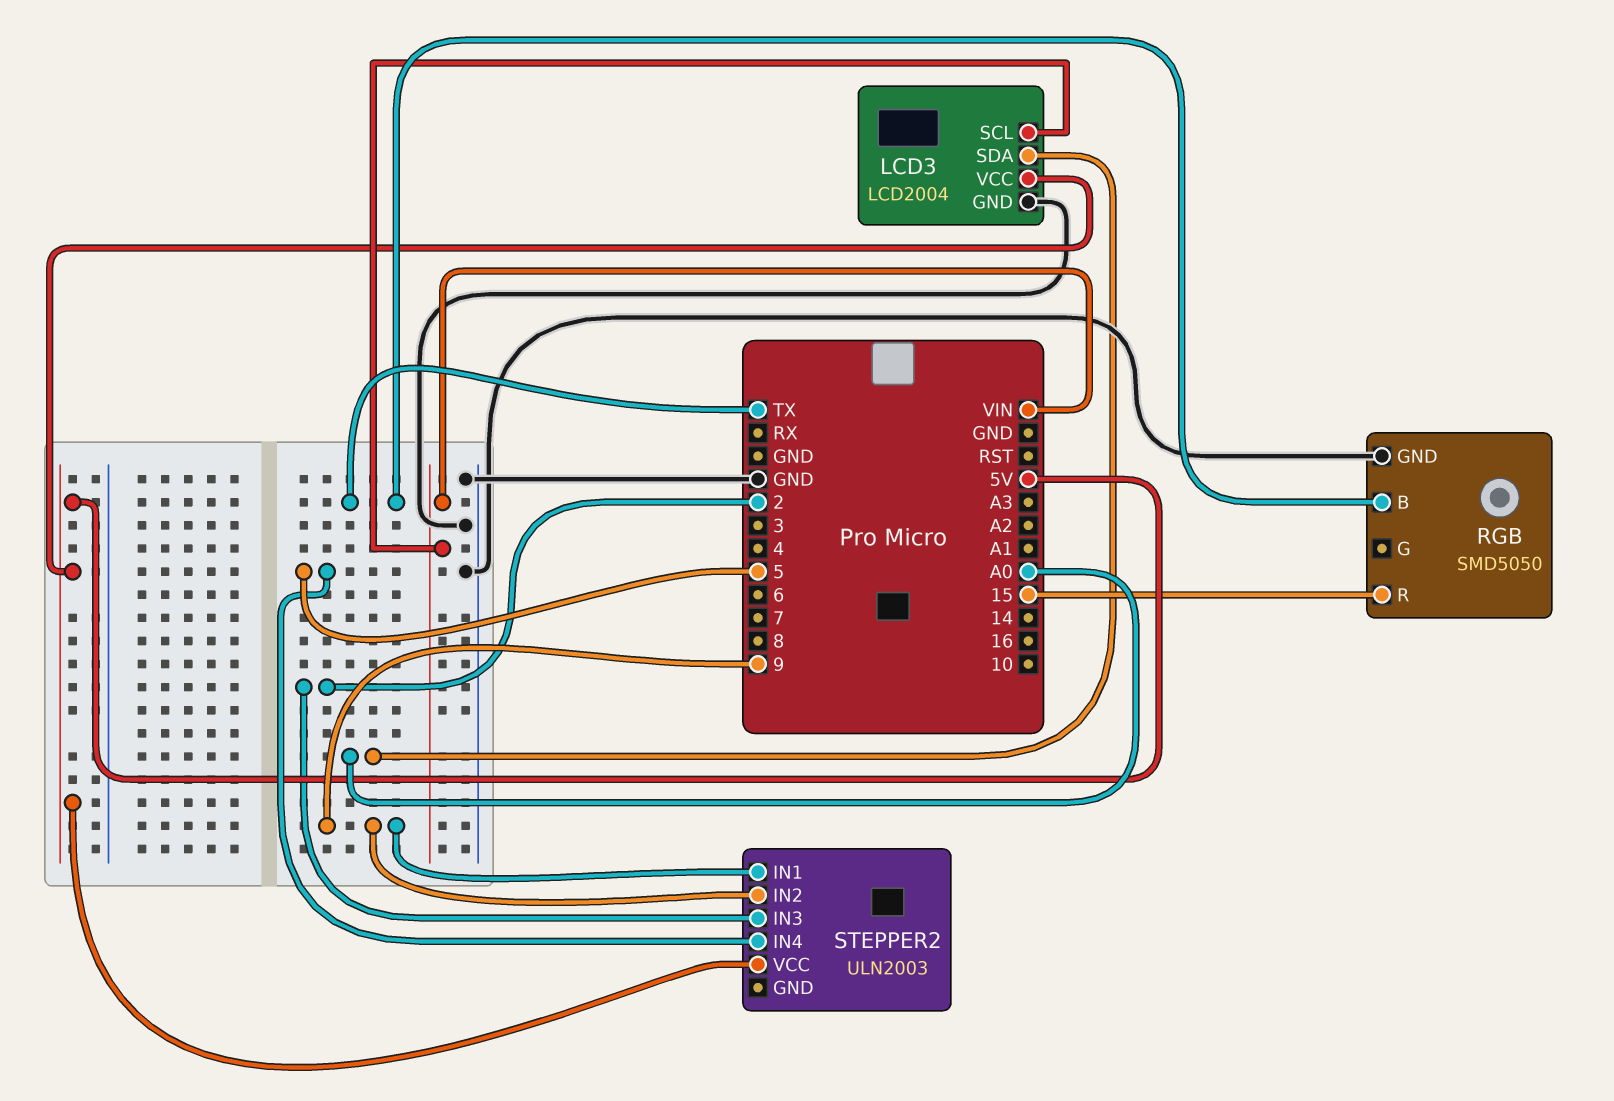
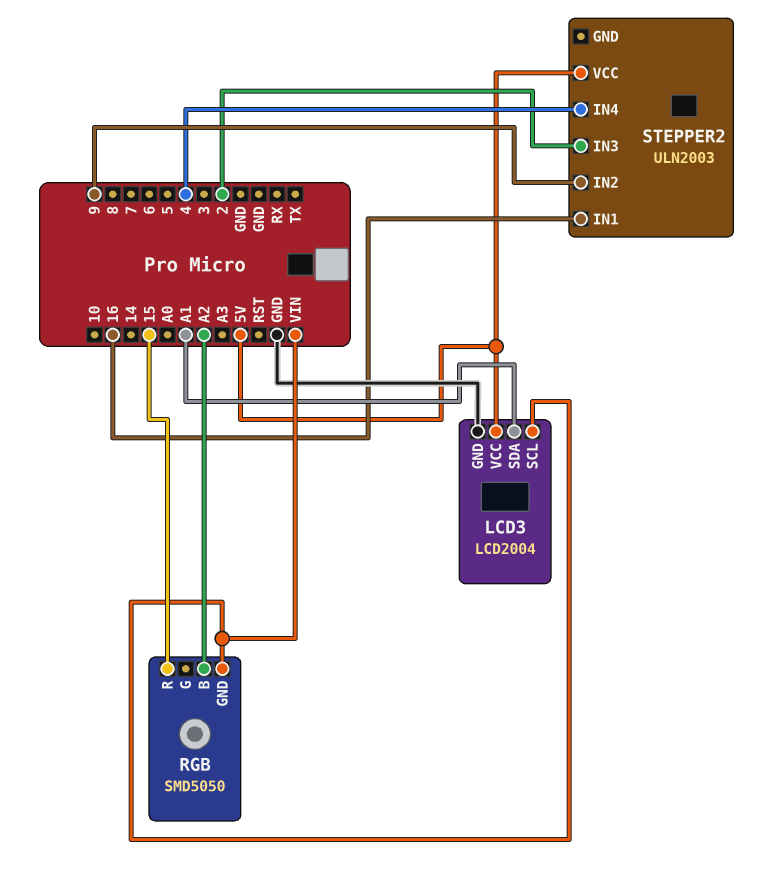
LCD3 pin SDA: A0 -> A1
RGB pin B: TX -> A2
RGB pin GND: GND -> VIN
STEPPER2 pin IN1: 9 -> 16
STEPPER2 pin IN4: 5 -> 4

